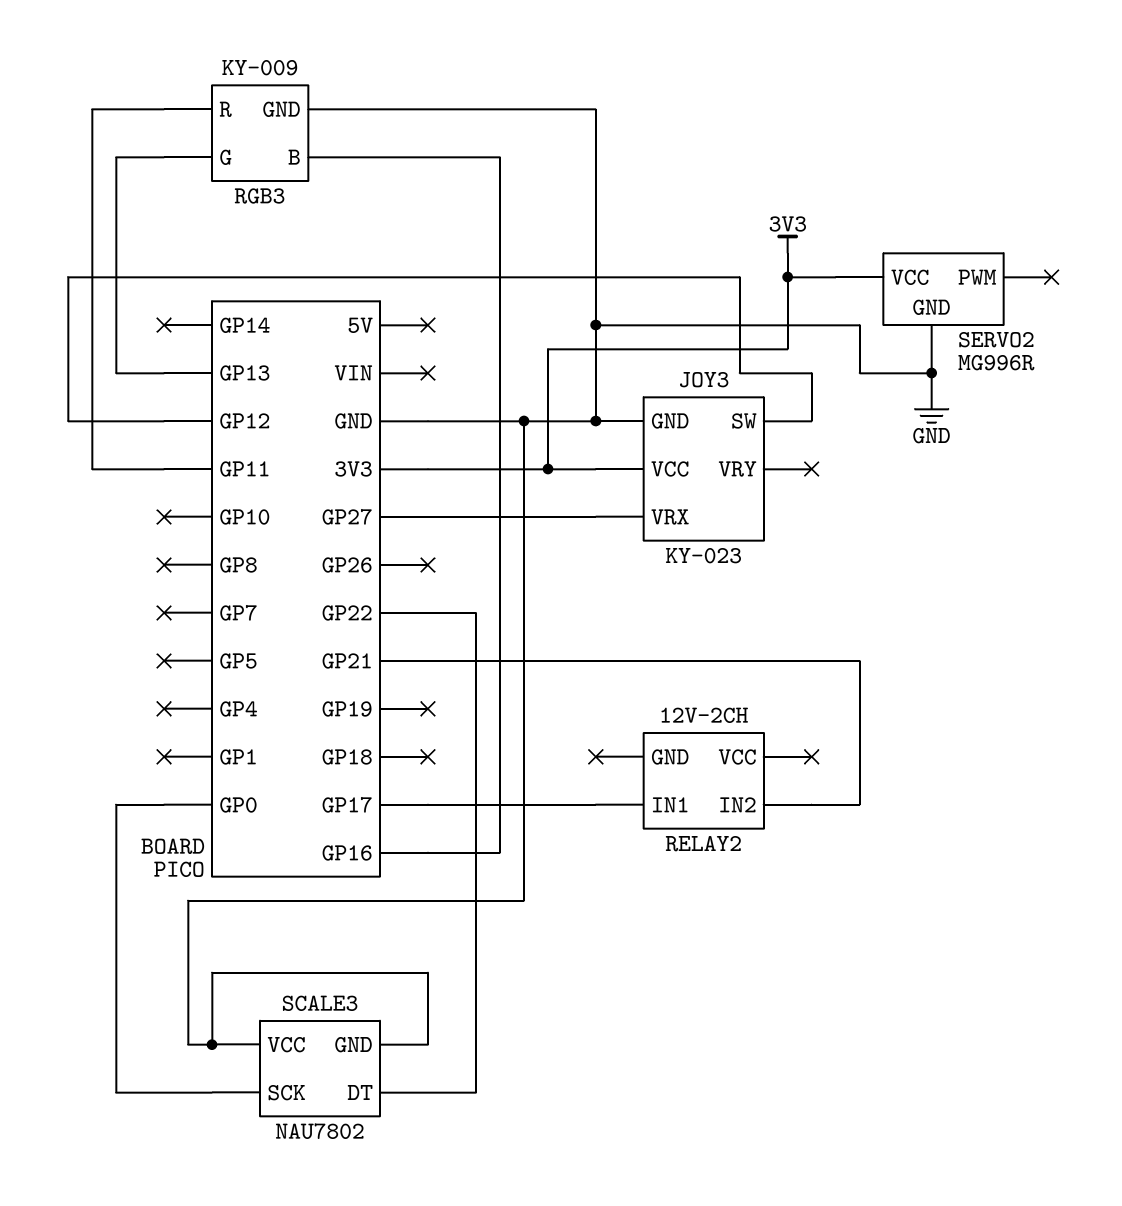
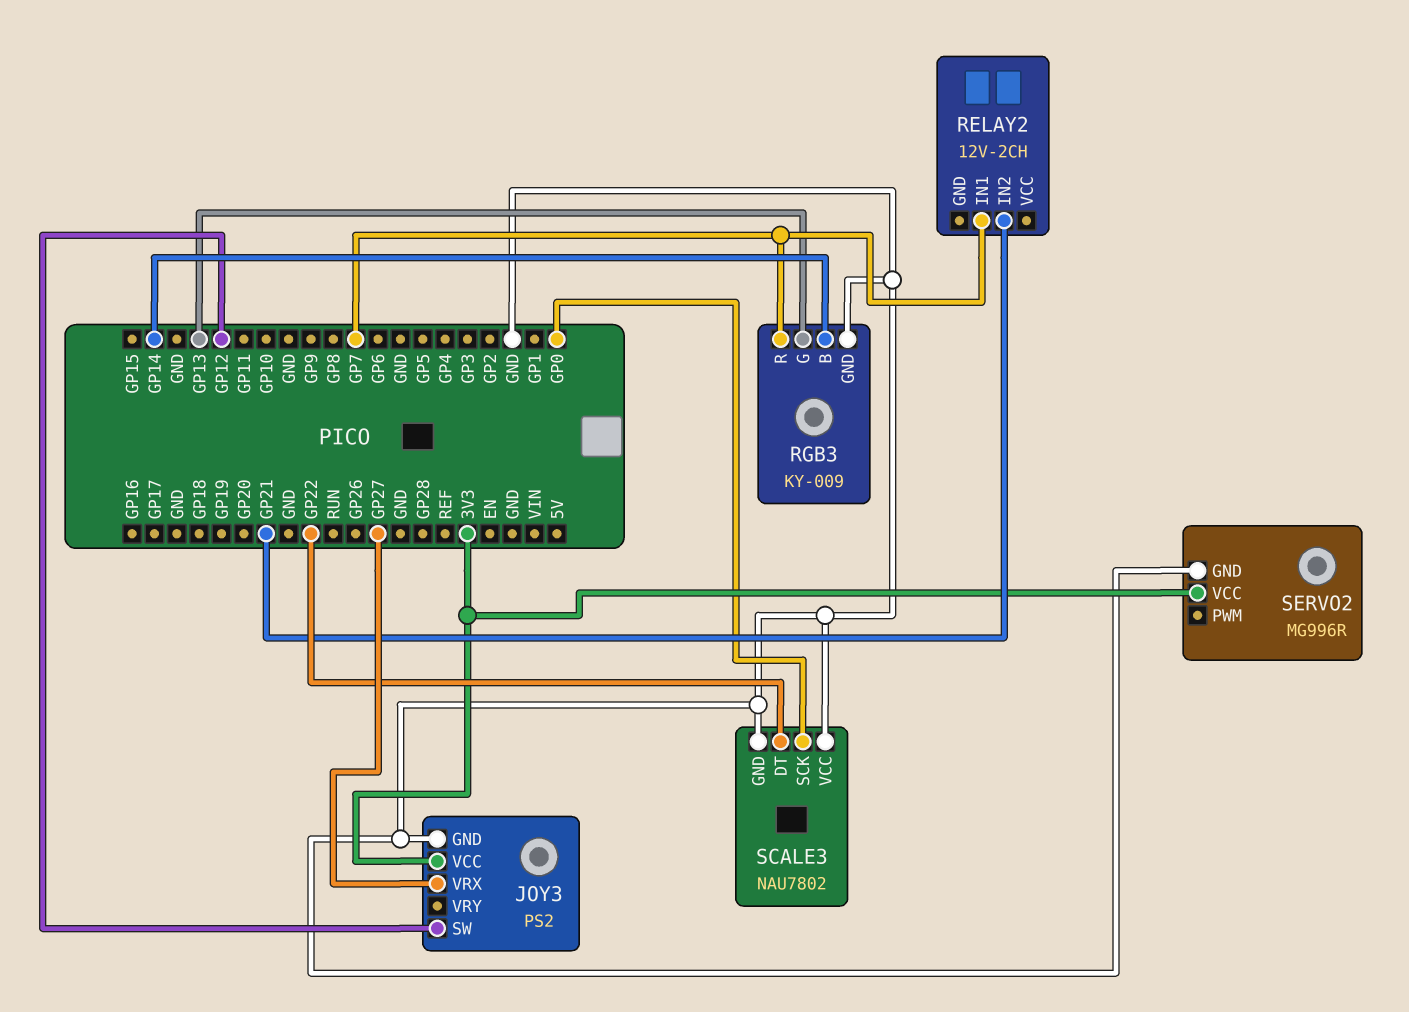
JOY3: KY-023 -> PS2
RELAY2 pin IN1: GP17 -> GP7
RGB3 pin B: GP16 -> GP14
RGB3 pin R: GP11 -> GP7

